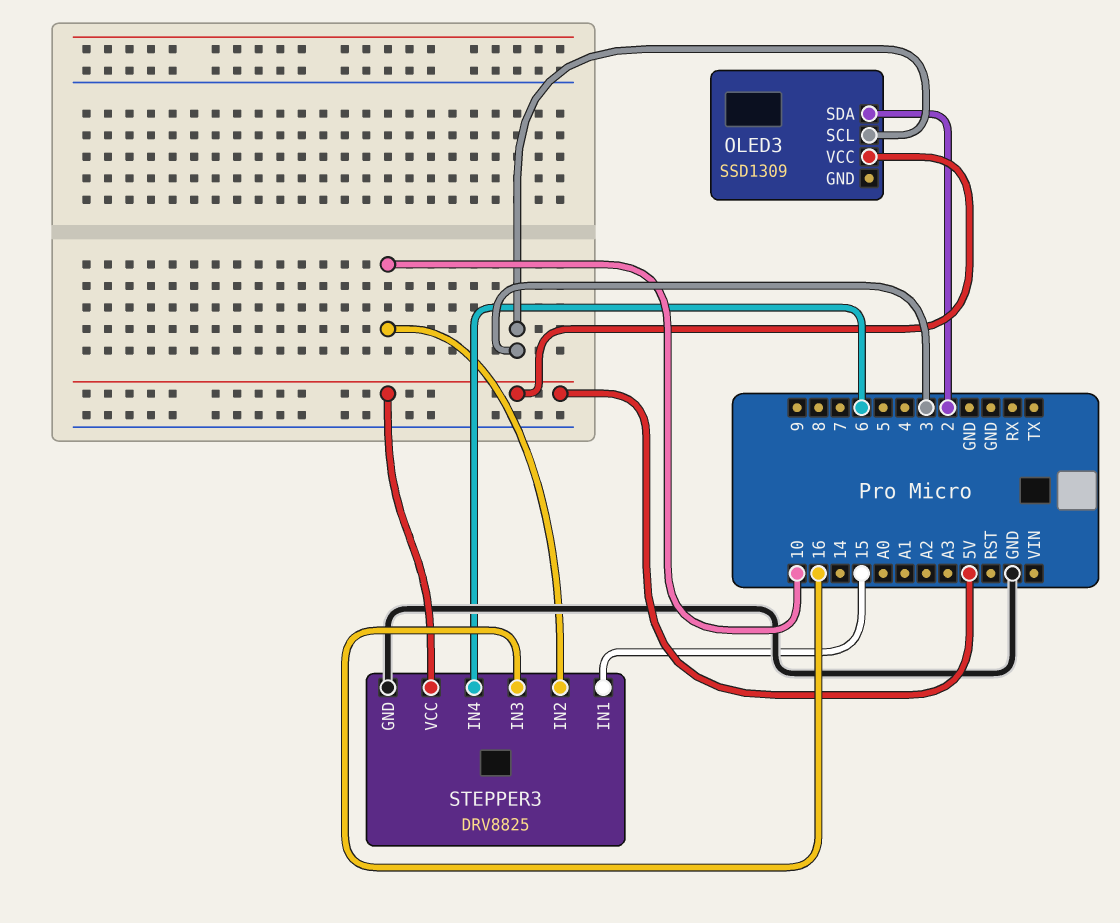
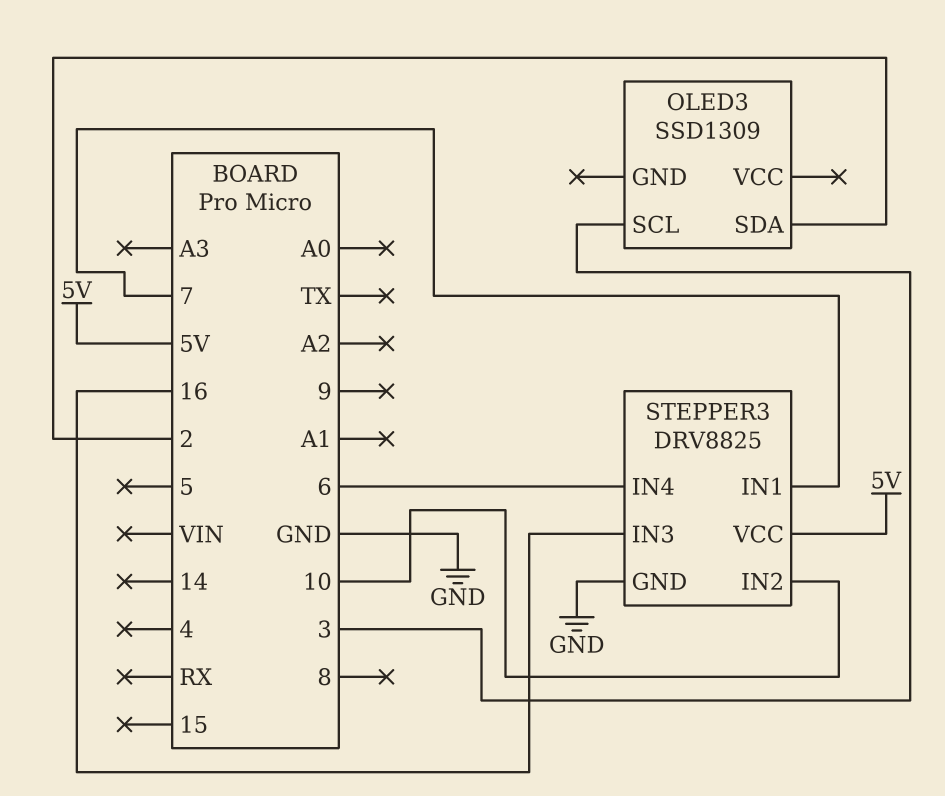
OLED3 pin VCC: 5V -> none
STEPPER3 pin IN1: 15 -> 7

